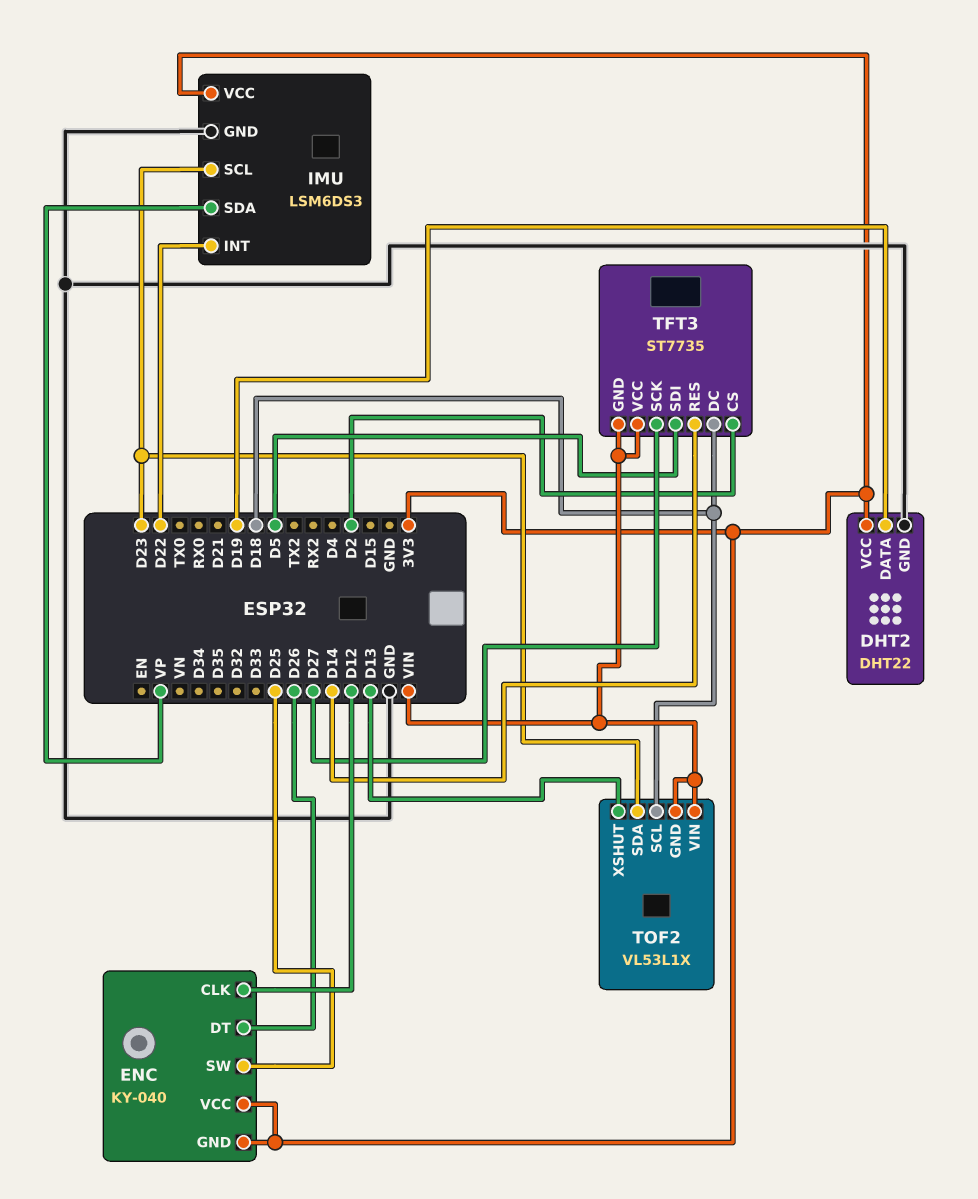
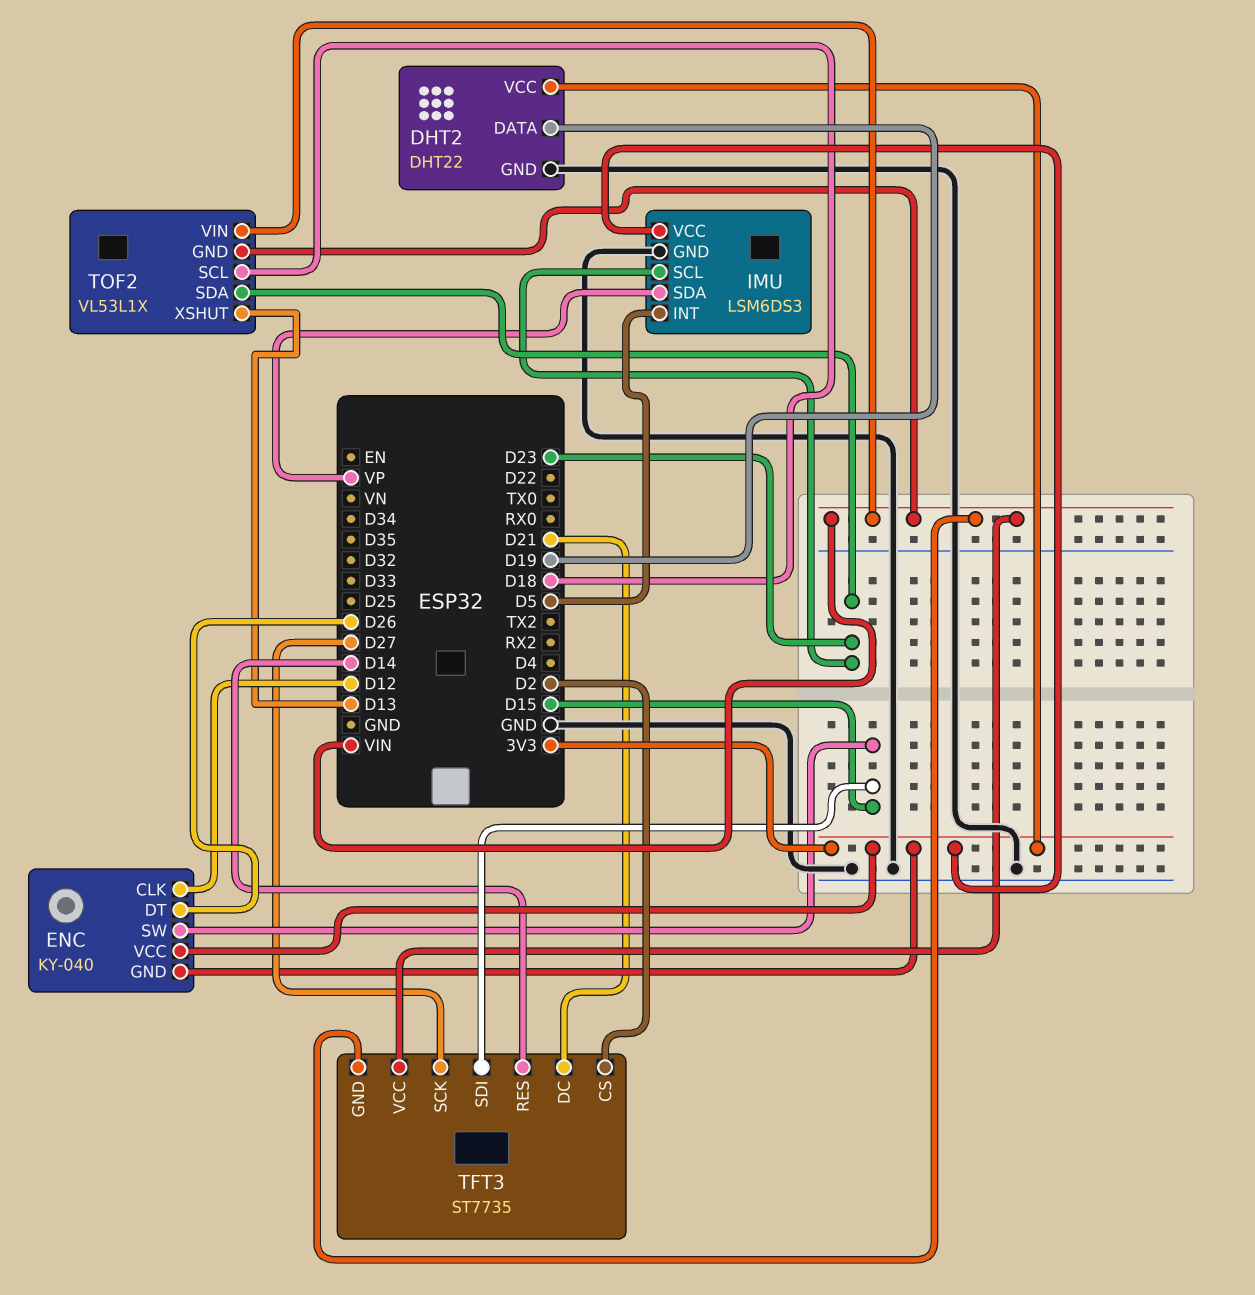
ENC pin SW: D25 -> D15
IMU pin INT: D22 -> D5
TFT3 pin DC: D18 -> D21
TFT3 pin SDI: D5 -> D15

